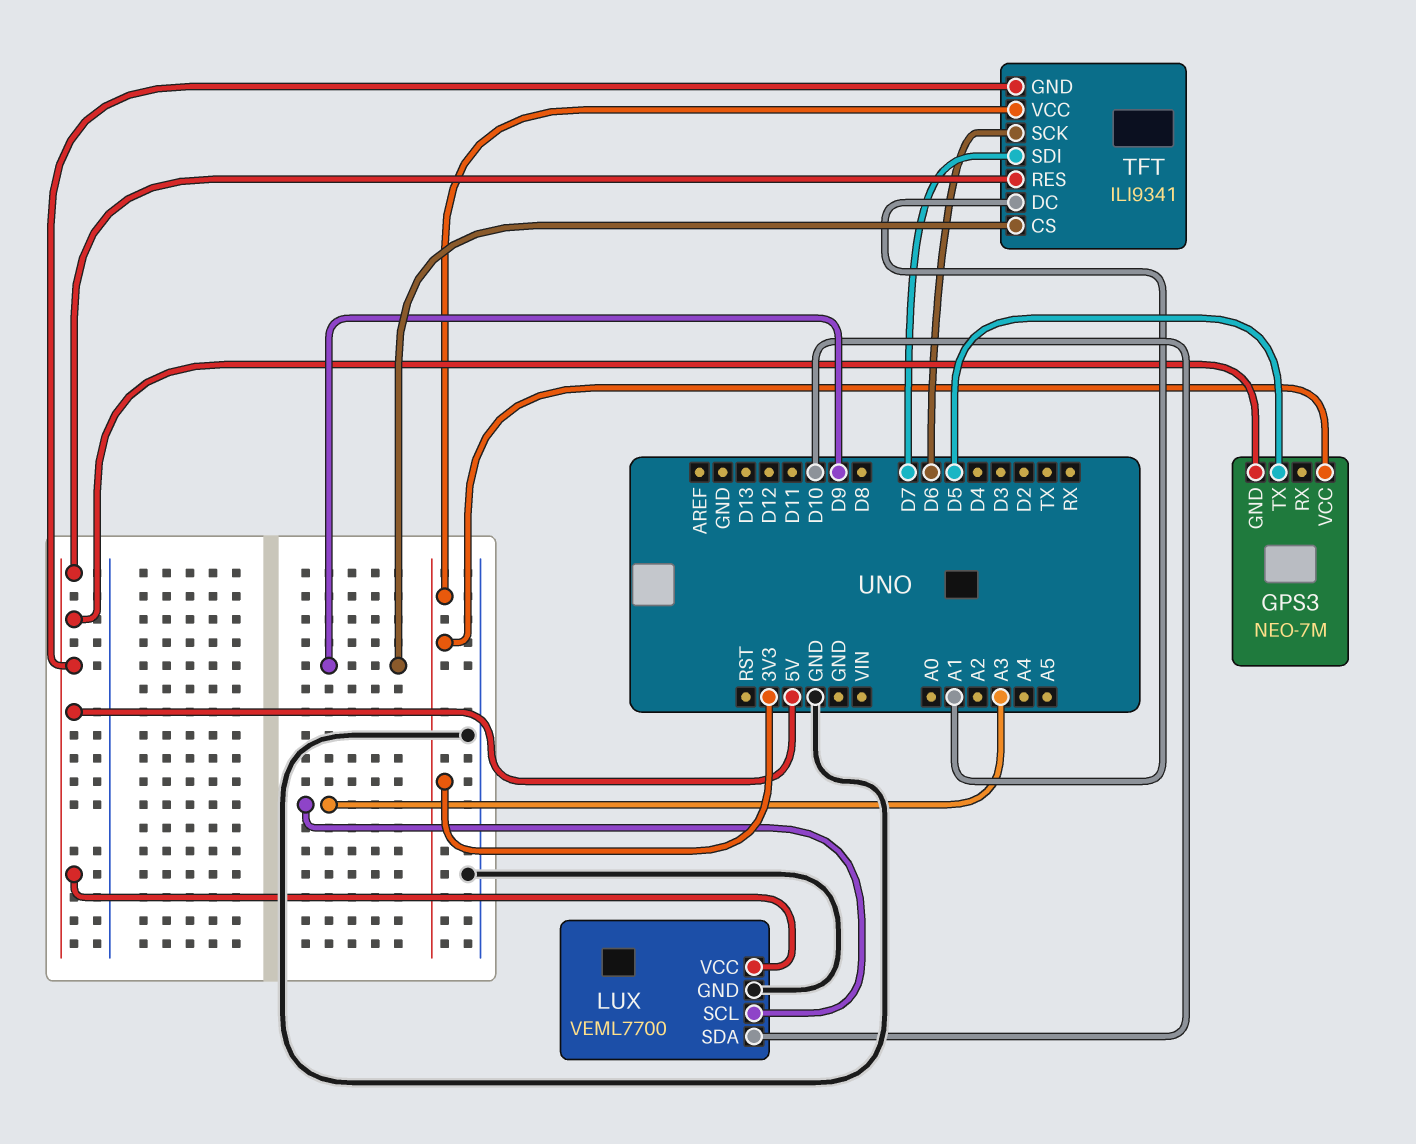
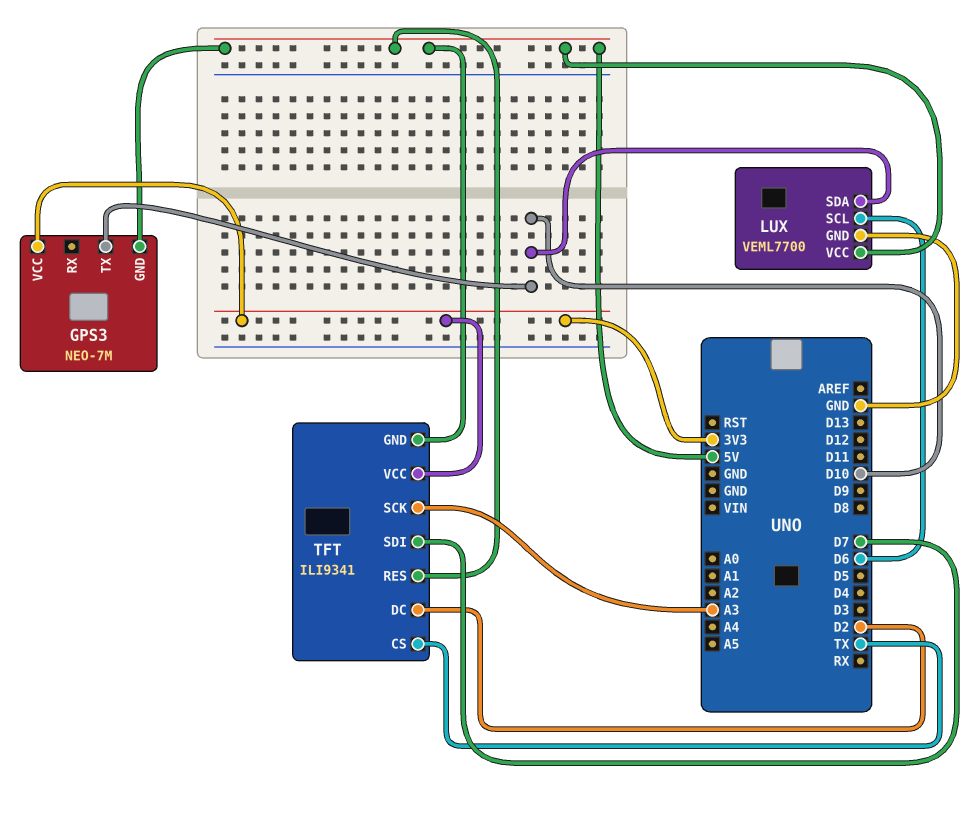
GPS3 pin TX: D5 -> D10
LUX pin SCL: A3 -> D6
TFT pin CS: D9 -> TX
TFT pin DC: A1 -> D2
TFT pin SCK: D6 -> A3

